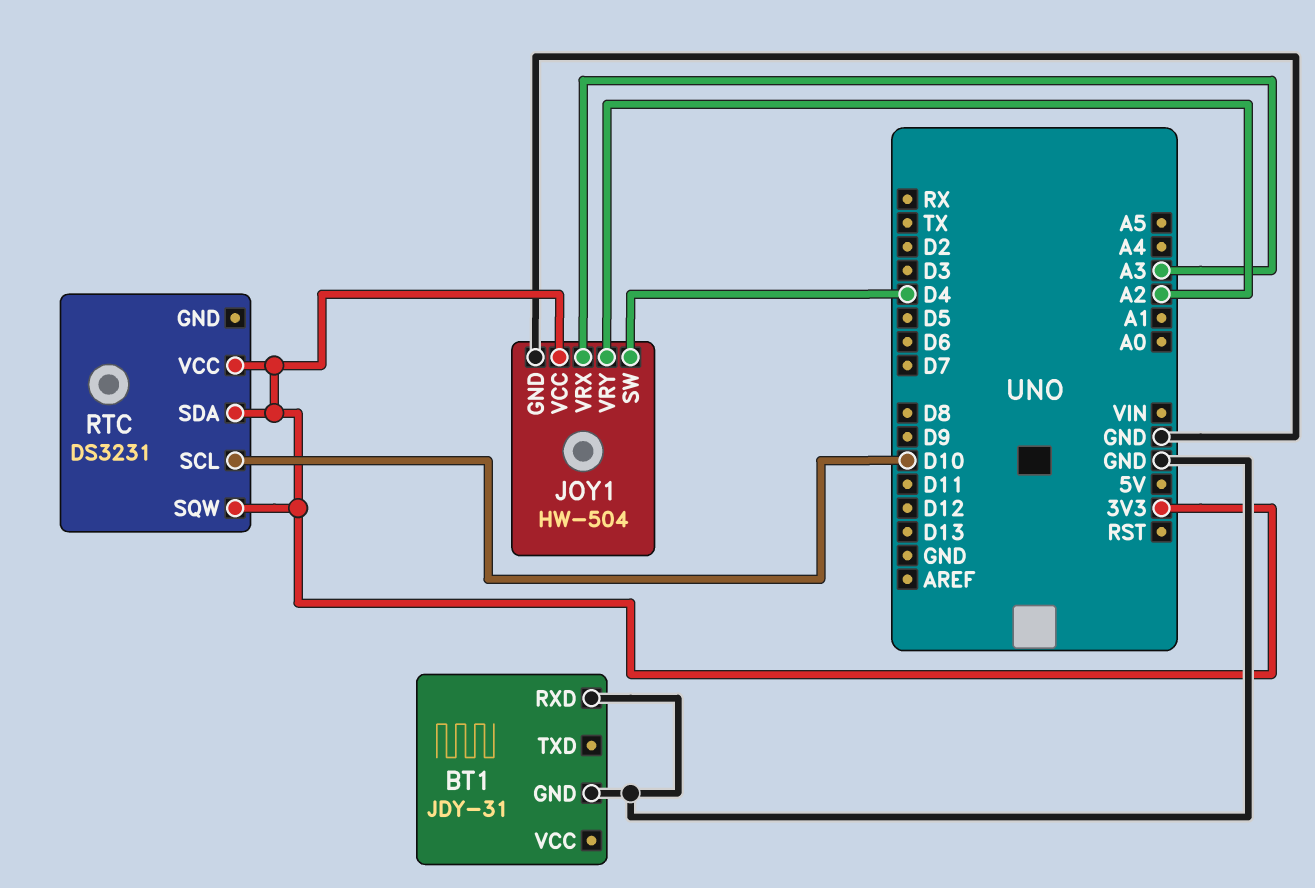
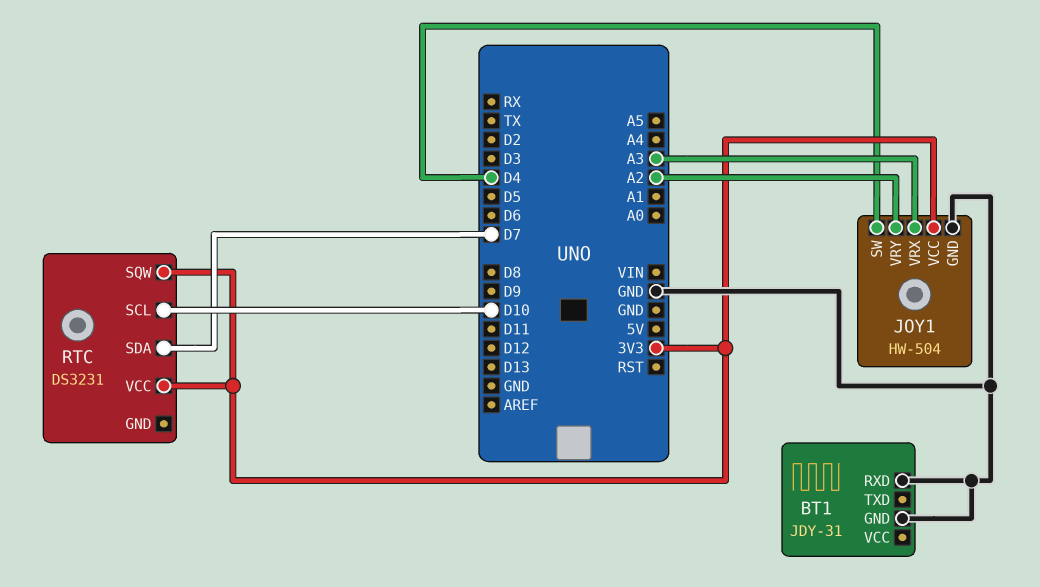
RTC pin SDA: 3V3 -> D7

